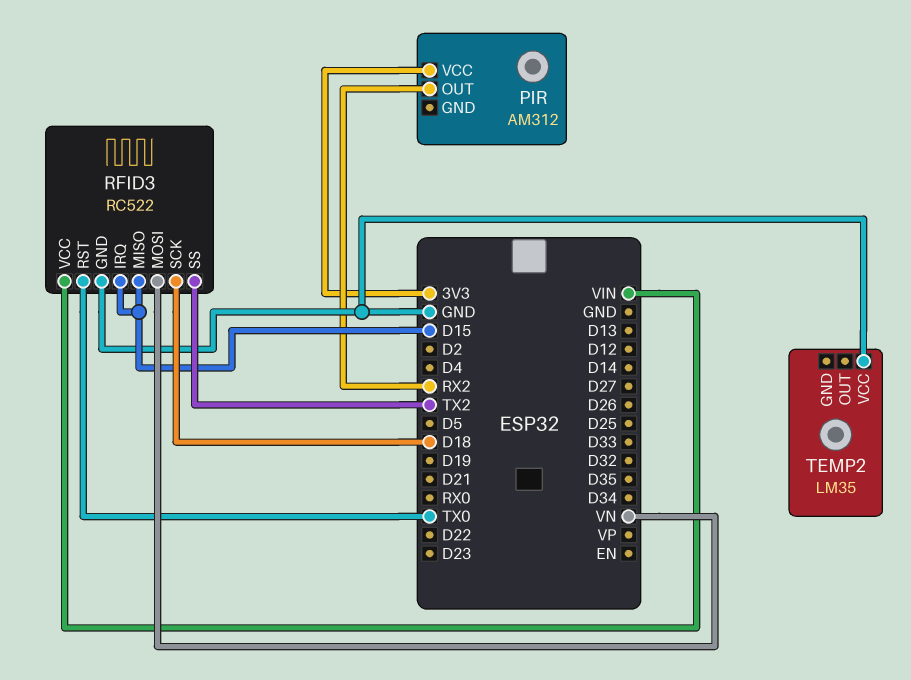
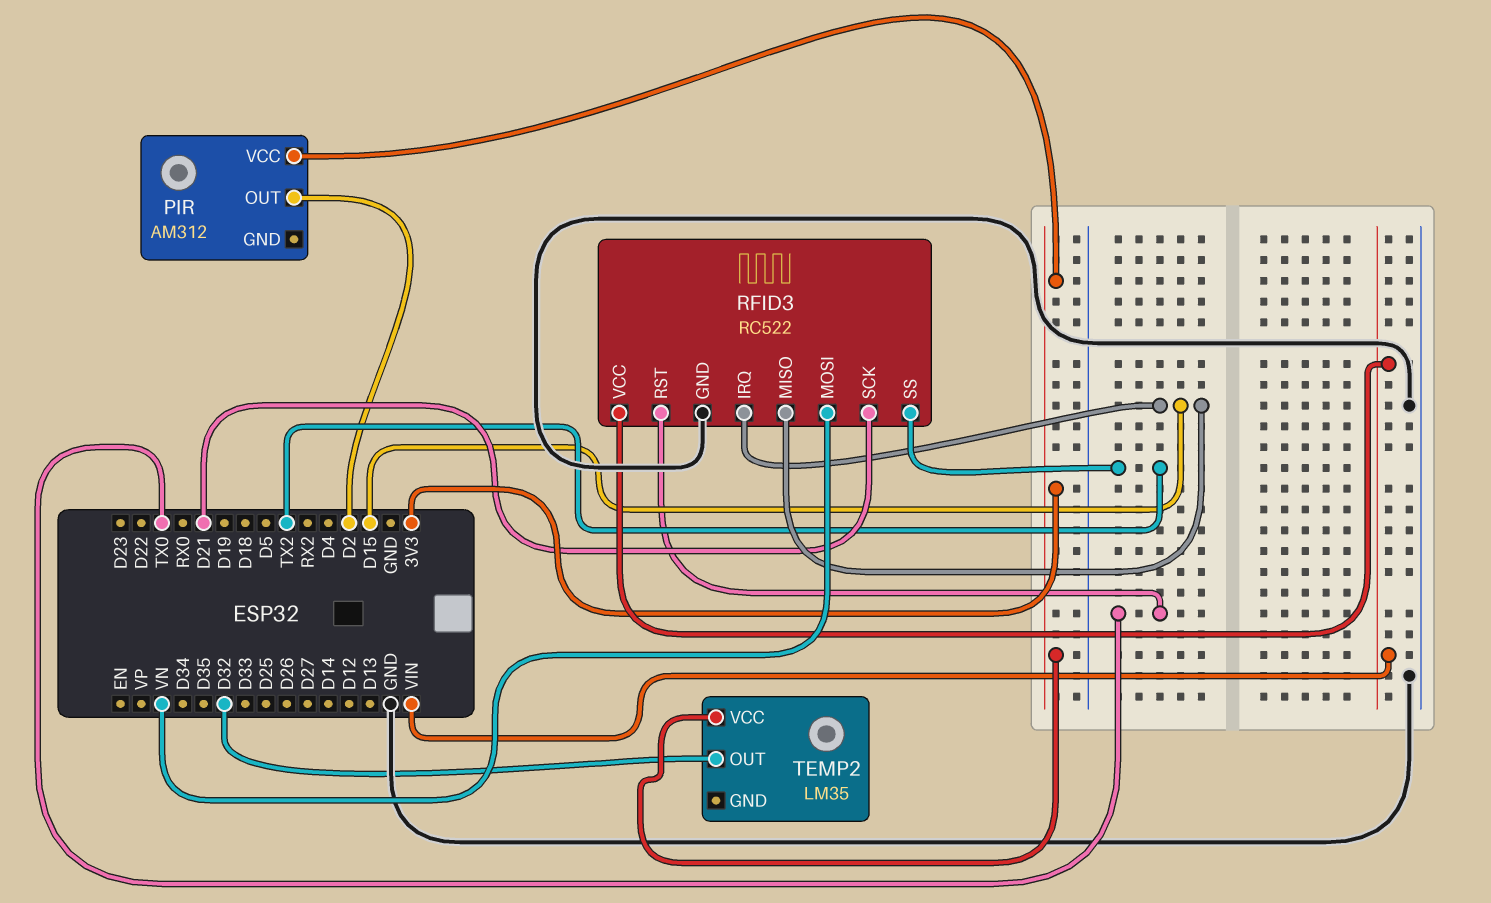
PIR pin OUT: RX2 -> D2
RFID3 pin SCK: D18 -> D21
TEMP2 pin OUT: none -> D32
TEMP2 pin VCC: GND -> 3V3

